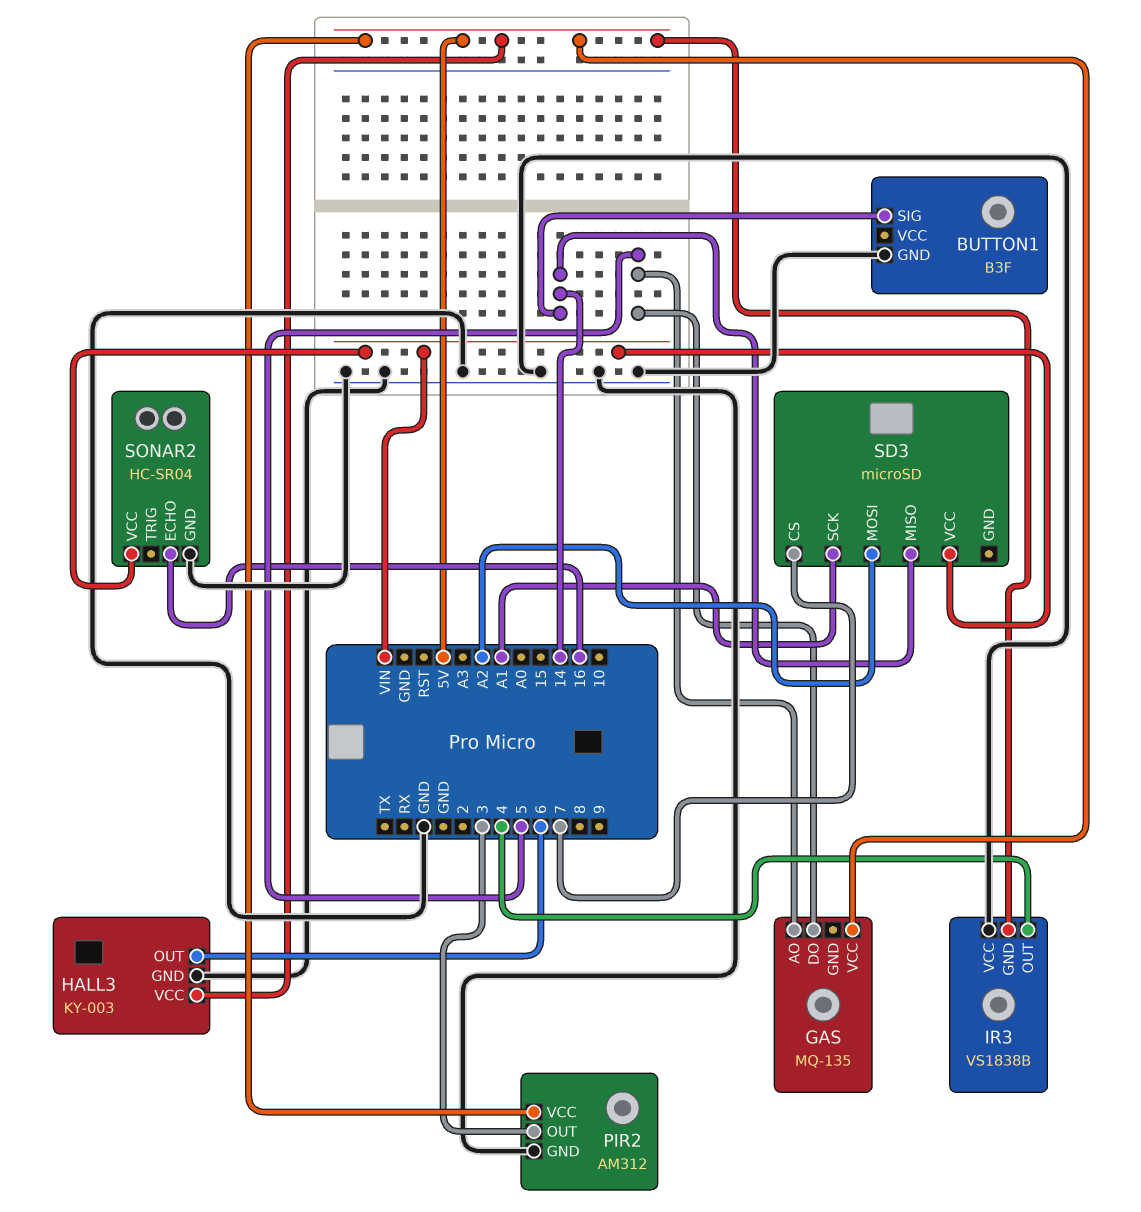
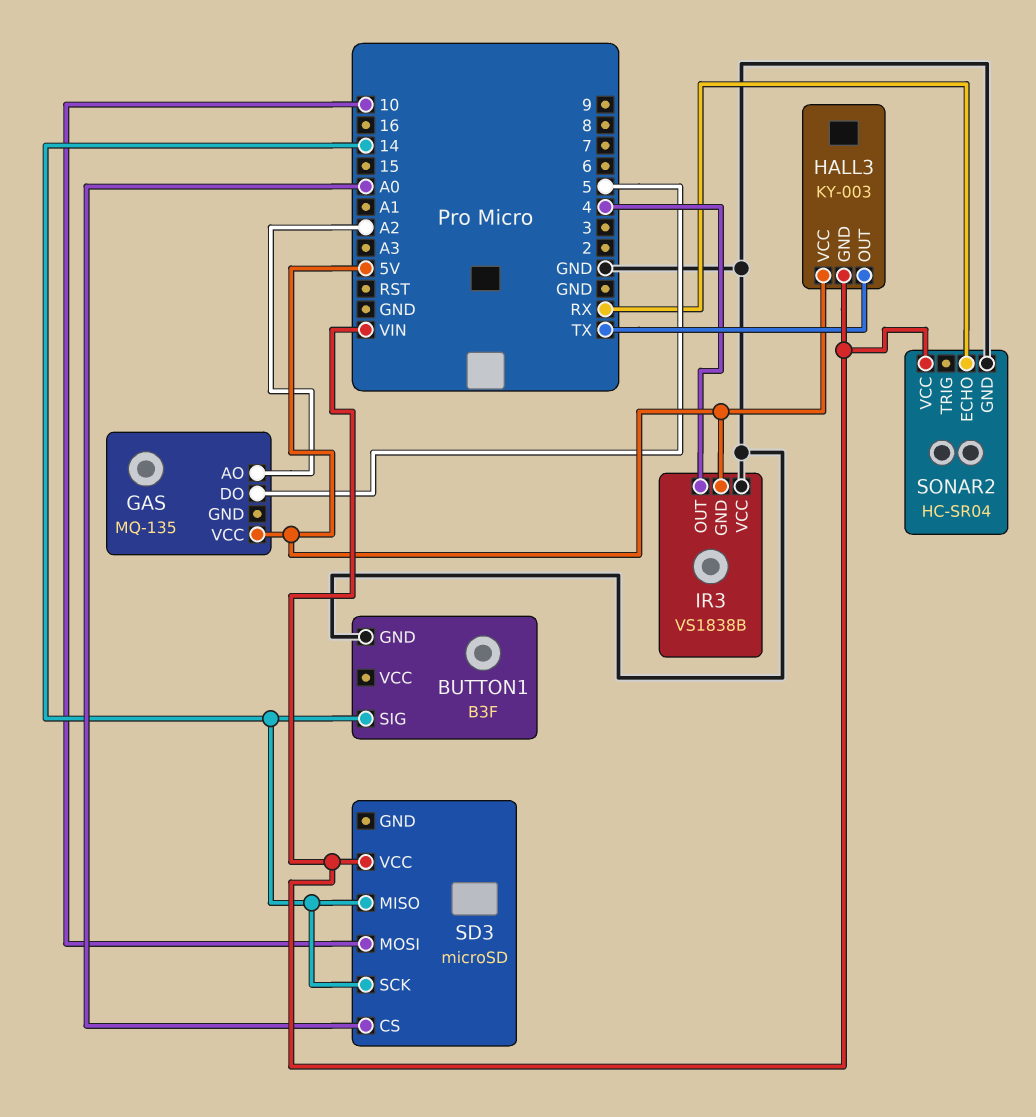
GAS pin AO: 5 -> A2
HALL3 pin GND: GND -> VIN
HALL3 pin OUT: 6 -> TX
PIR2: AM312 -> none
PIR2 pin GND: GND -> none
PIR2 pin OUT: 3 -> none
PIR2 pin VCC: 5V -> none
SD3 pin CS: 7 -> A0
SD3 pin MOSI: A2 -> 10
SD3 pin SCK: A1 -> 14
SONAR2 pin ECHO: 16 -> RX

